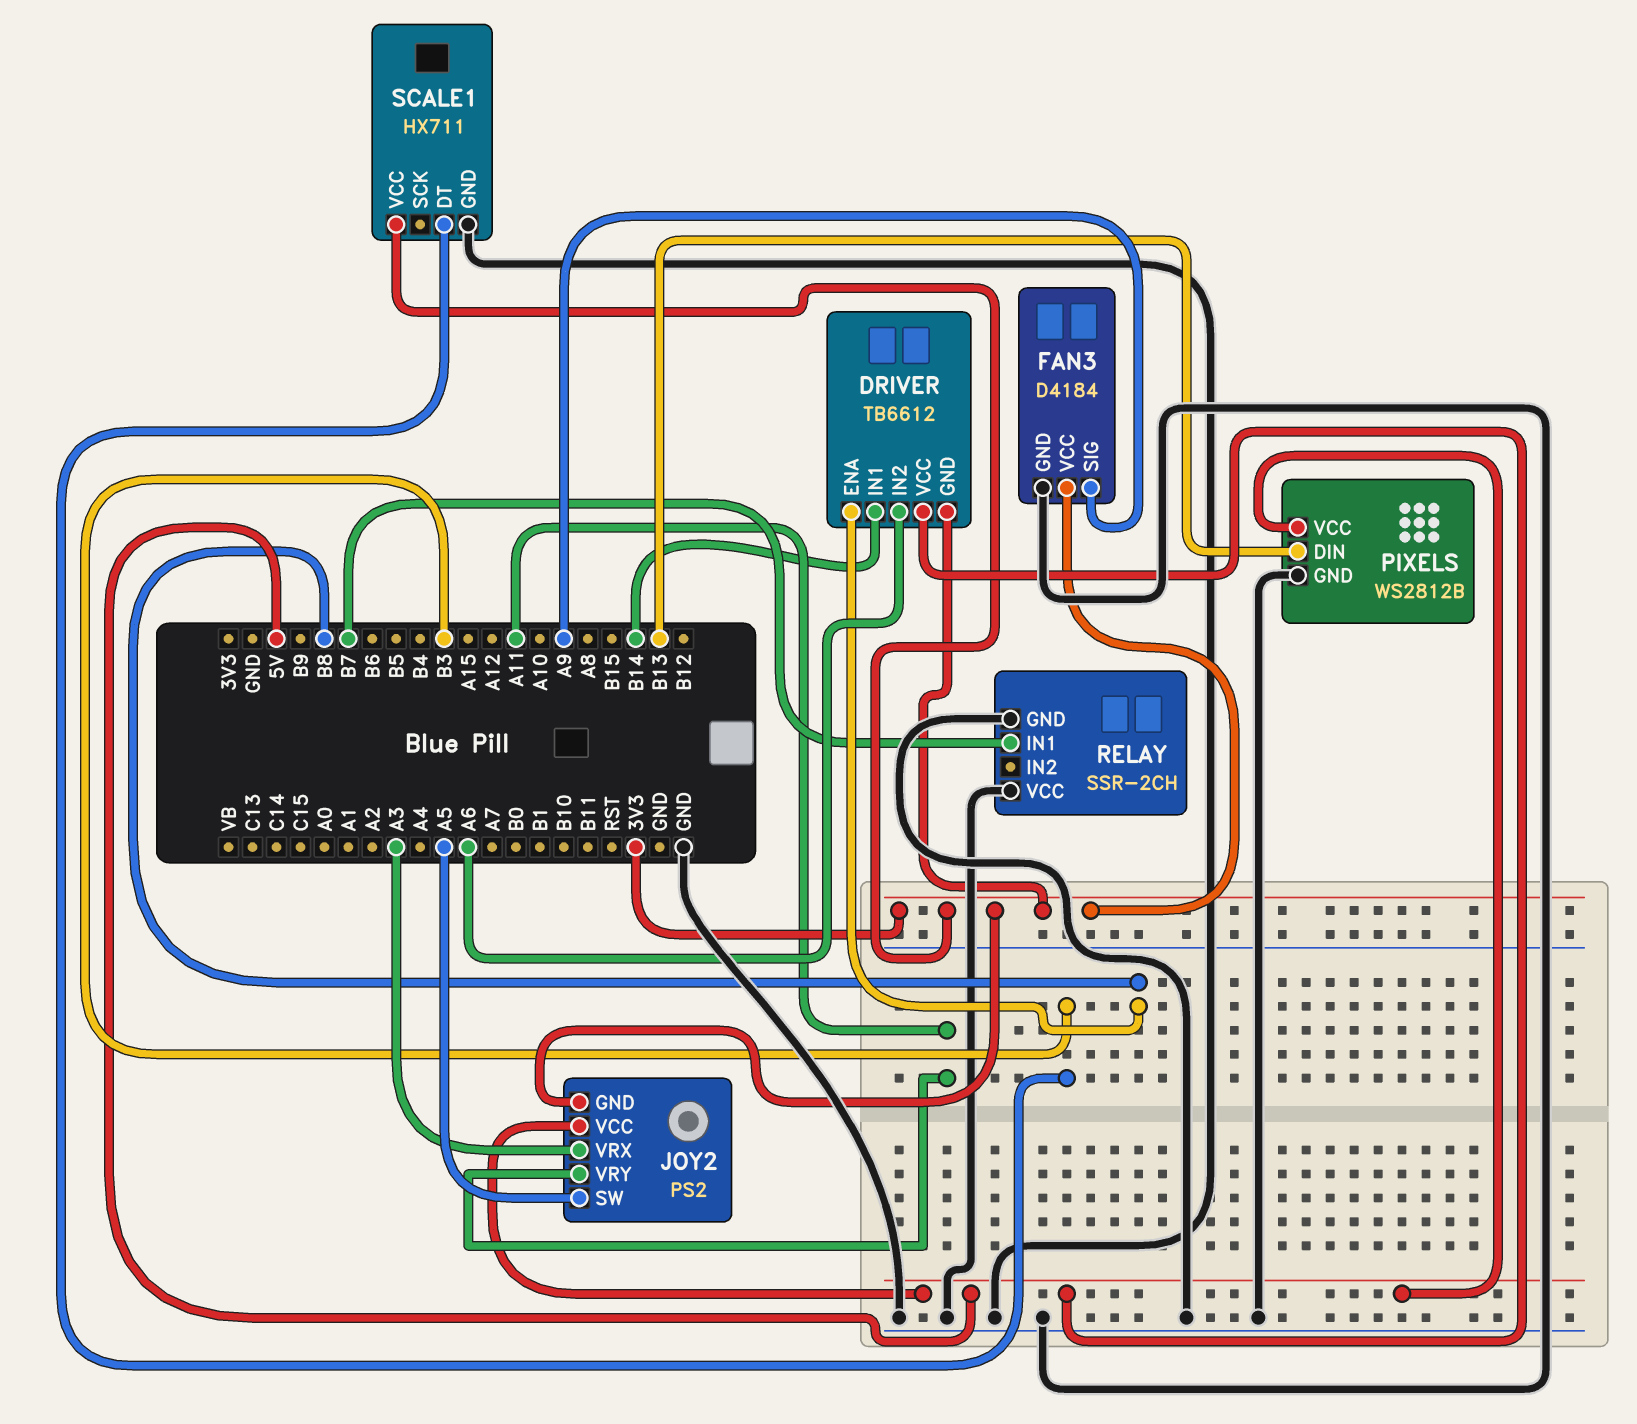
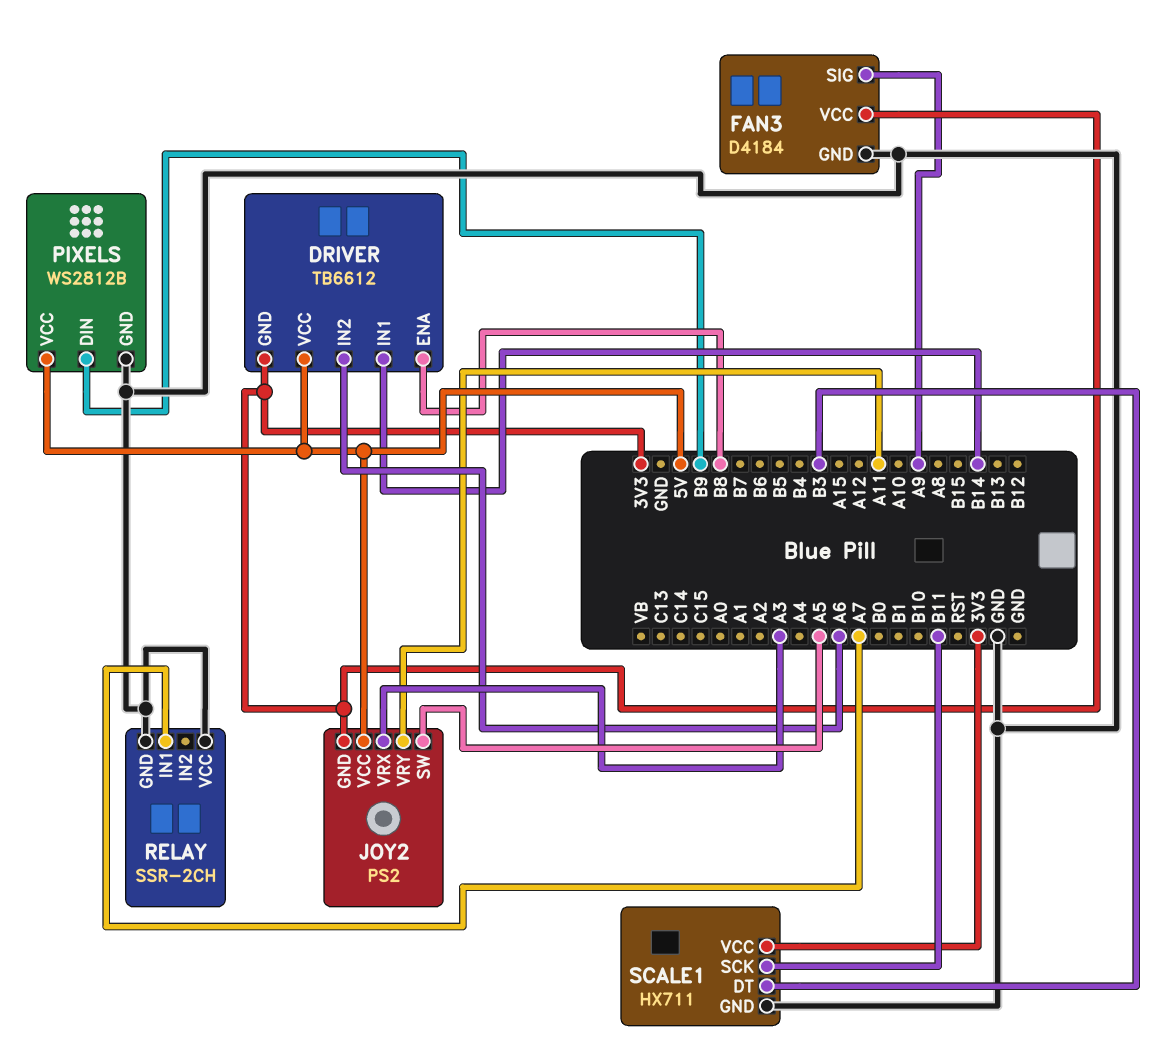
PIXELS pin DIN: B13 -> B9
RELAY pin IN1: B7 -> A7
SCALE1 pin SCK: none -> B11

